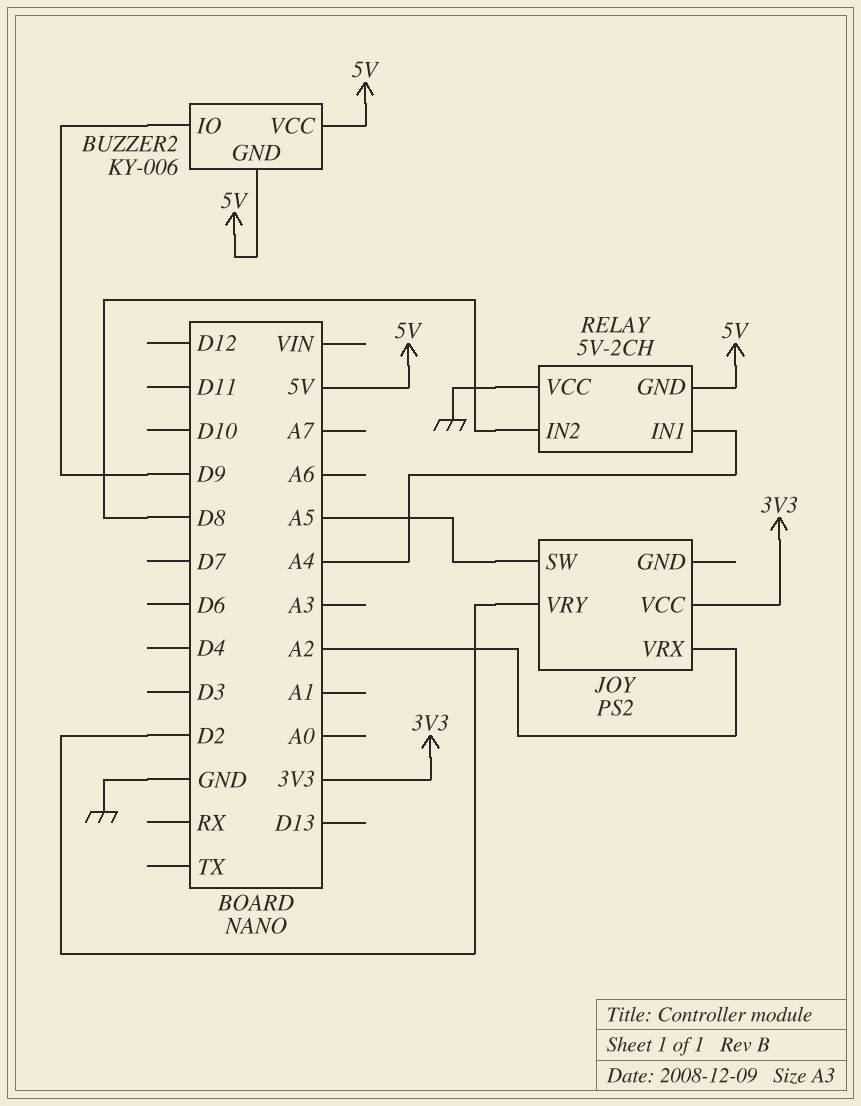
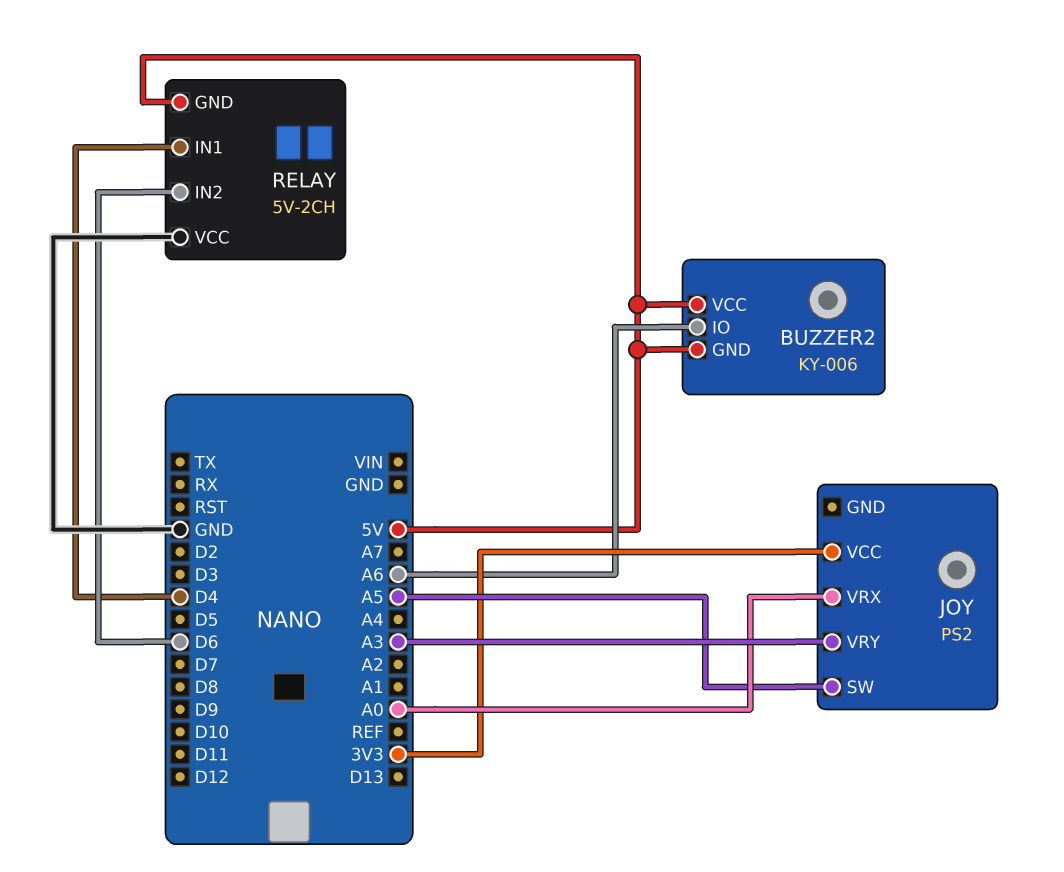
BUZZER2 pin IO: D9 -> A6
JOY pin VRX: A2 -> A0
JOY pin VRY: D2 -> A3
RELAY pin IN1: A4 -> D4
RELAY pin IN2: D8 -> D6

